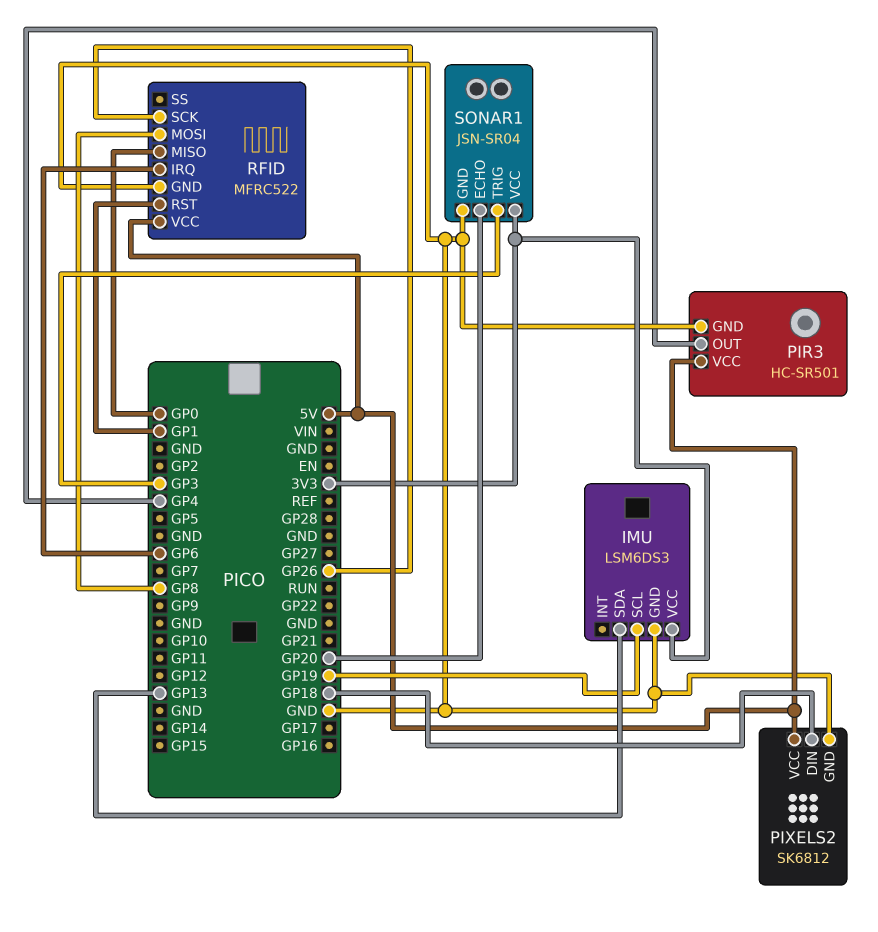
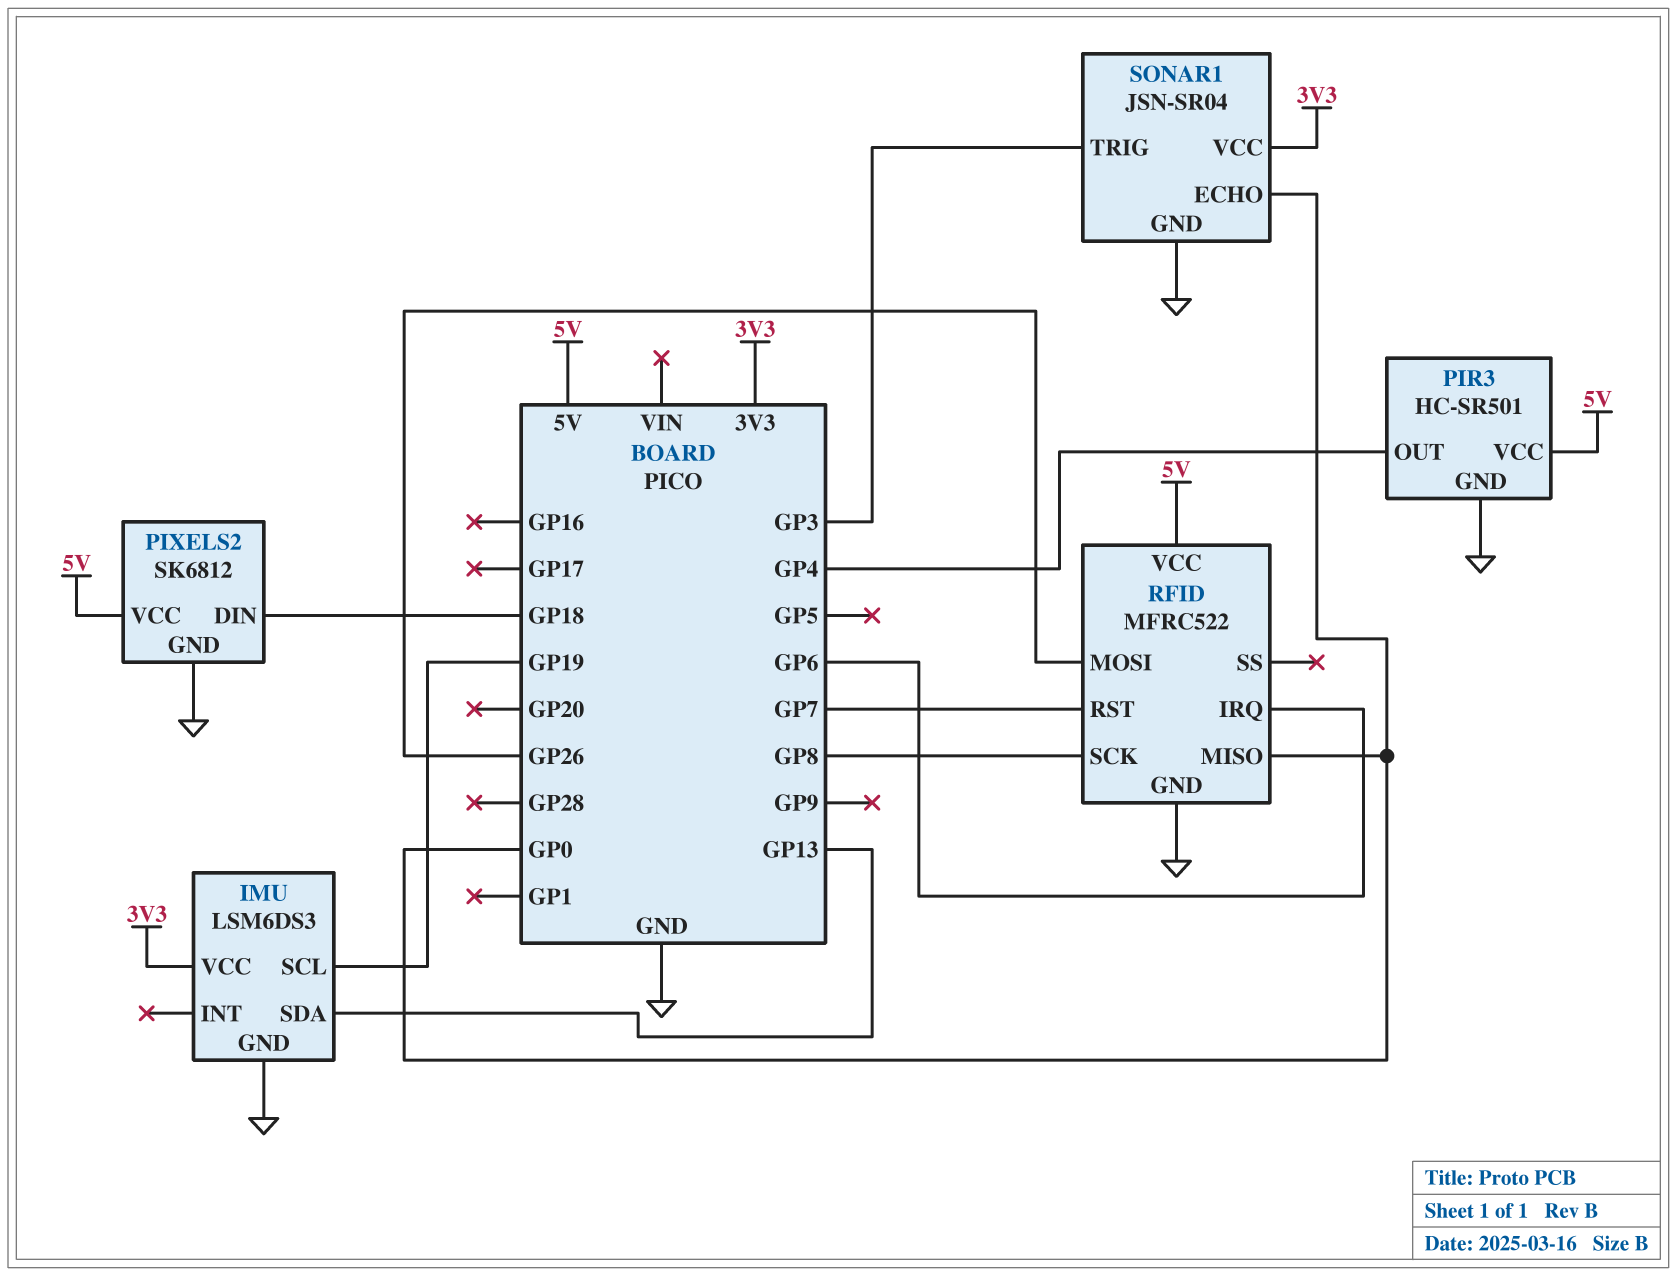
RFID pin MOSI: GP8 -> GP26
RFID pin RST: GP1 -> GP7
RFID pin SCK: GP26 -> GP8
SONAR1 pin ECHO: GP20 -> GP0

